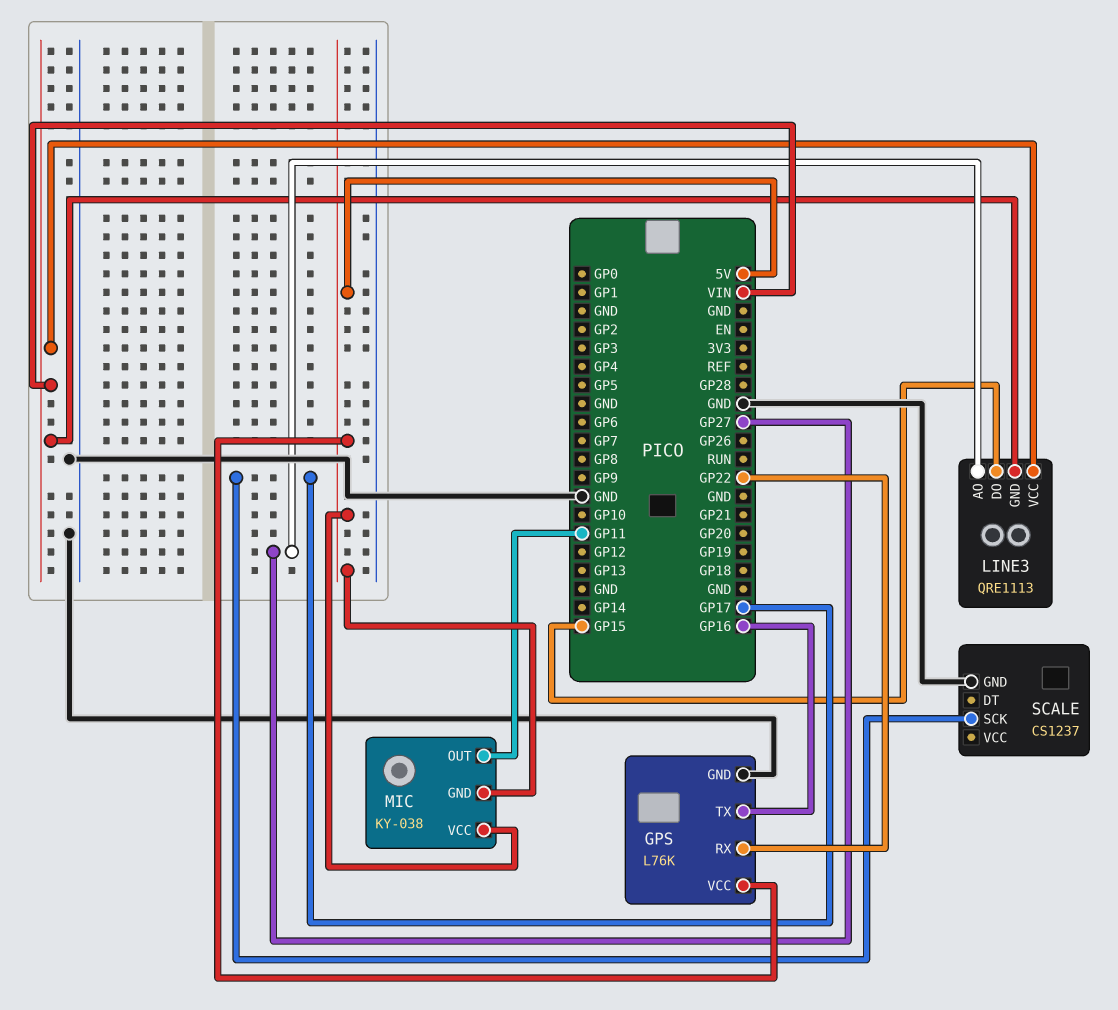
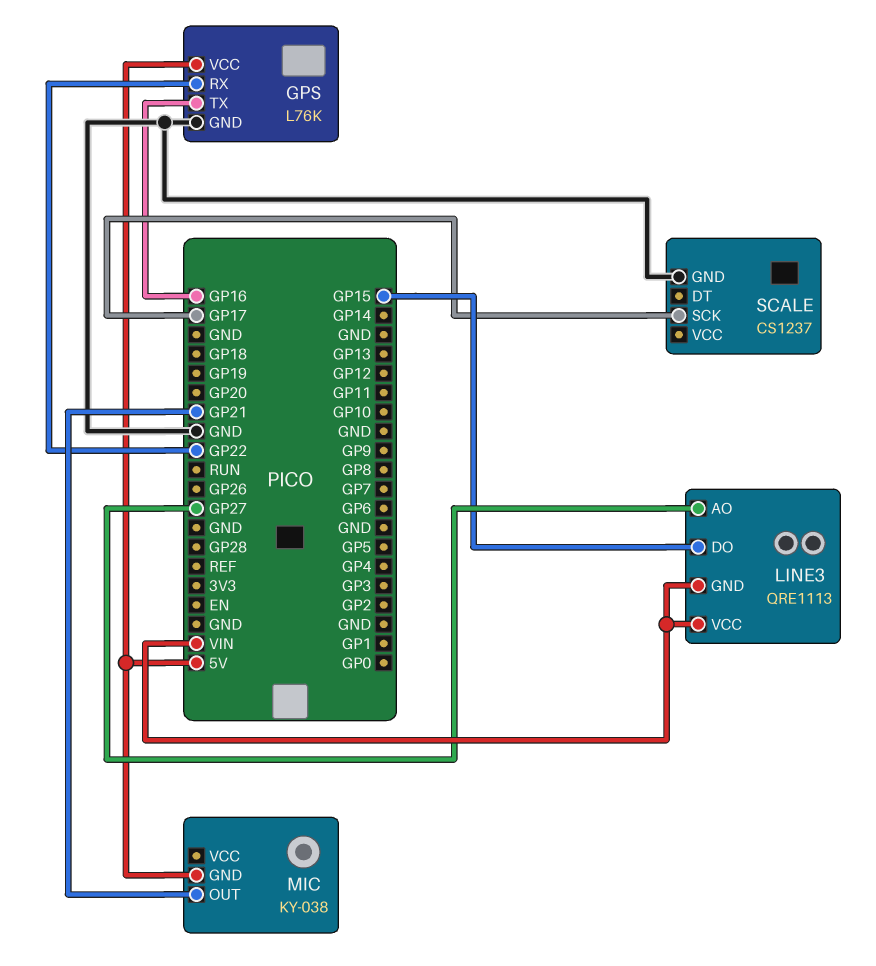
MIC pin OUT: GP11 -> GP21
MIC pin VCC: 5V -> none

